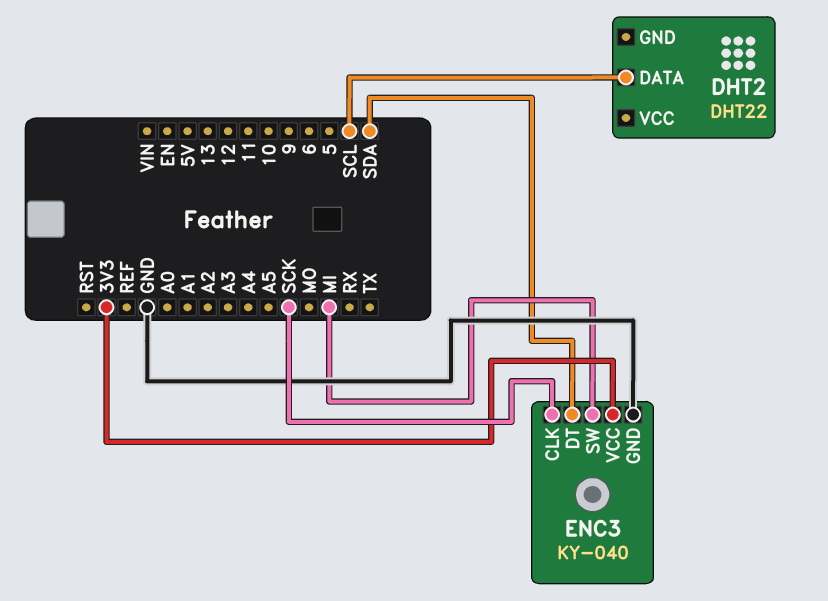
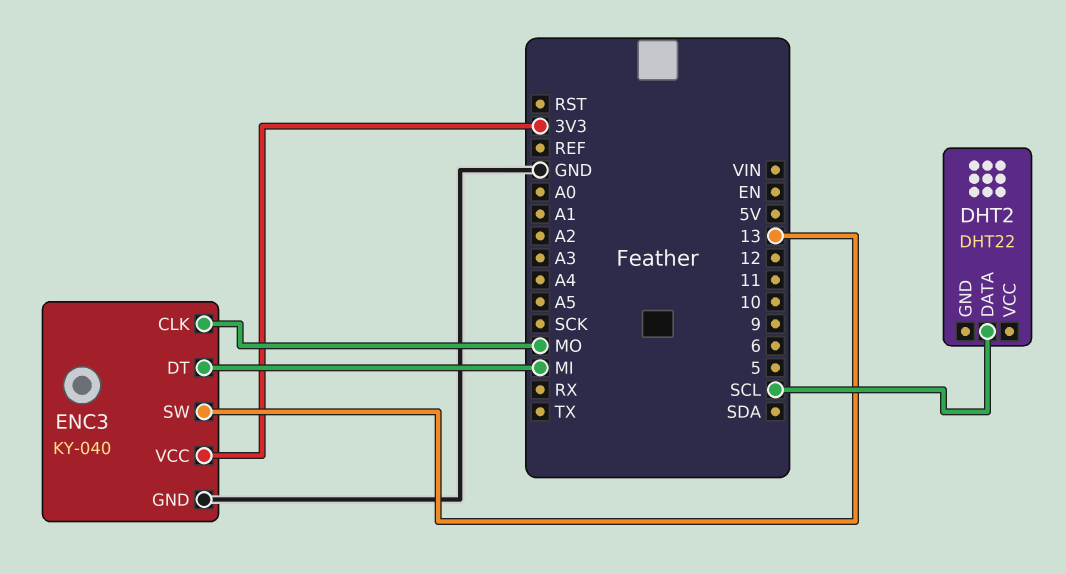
ENC3 pin CLK: SCK -> MO
ENC3 pin DT: SDA -> MI
ENC3 pin SW: MI -> 13

